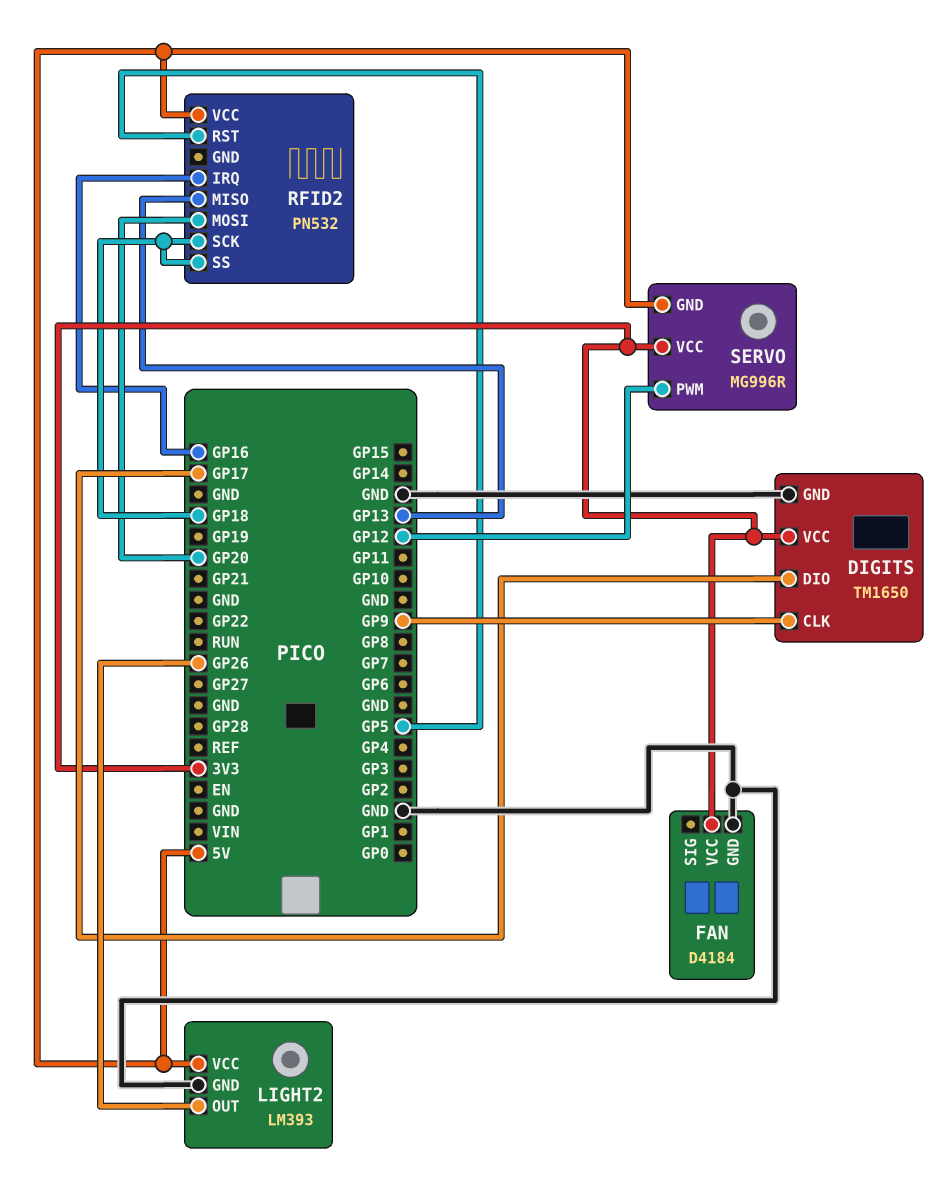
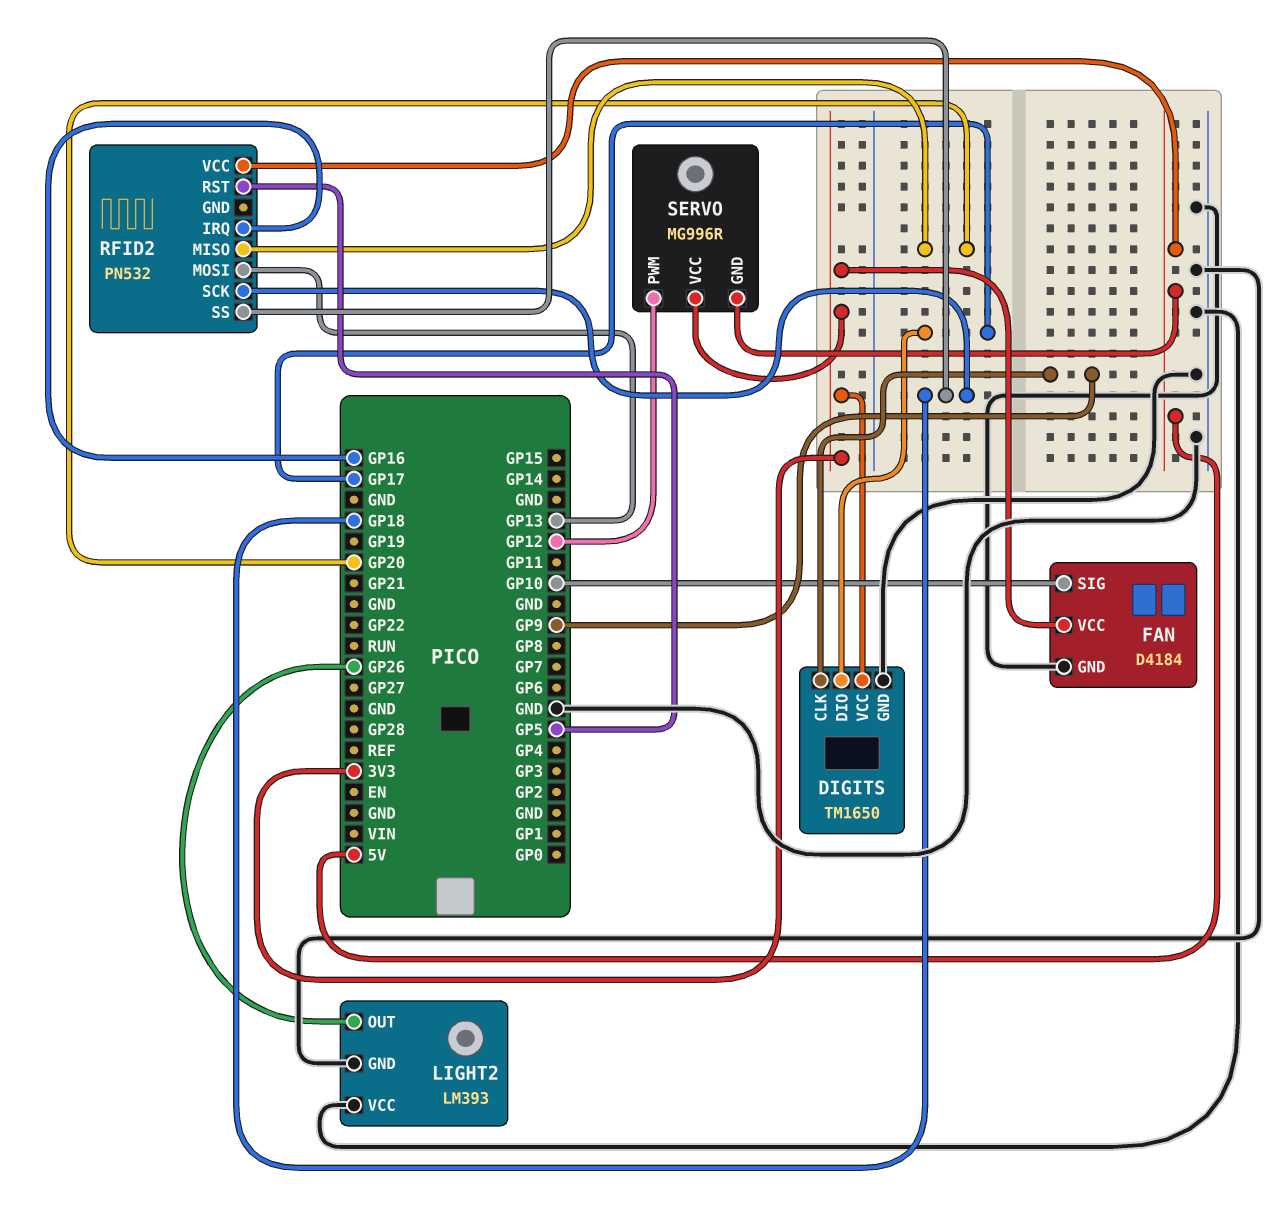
FAN pin SIG: none -> GP10
LIGHT2 pin VCC: 5V -> GND
RFID2 pin MISO: GP13 -> GP20
RFID2 pin MOSI: GP20 -> GP13

